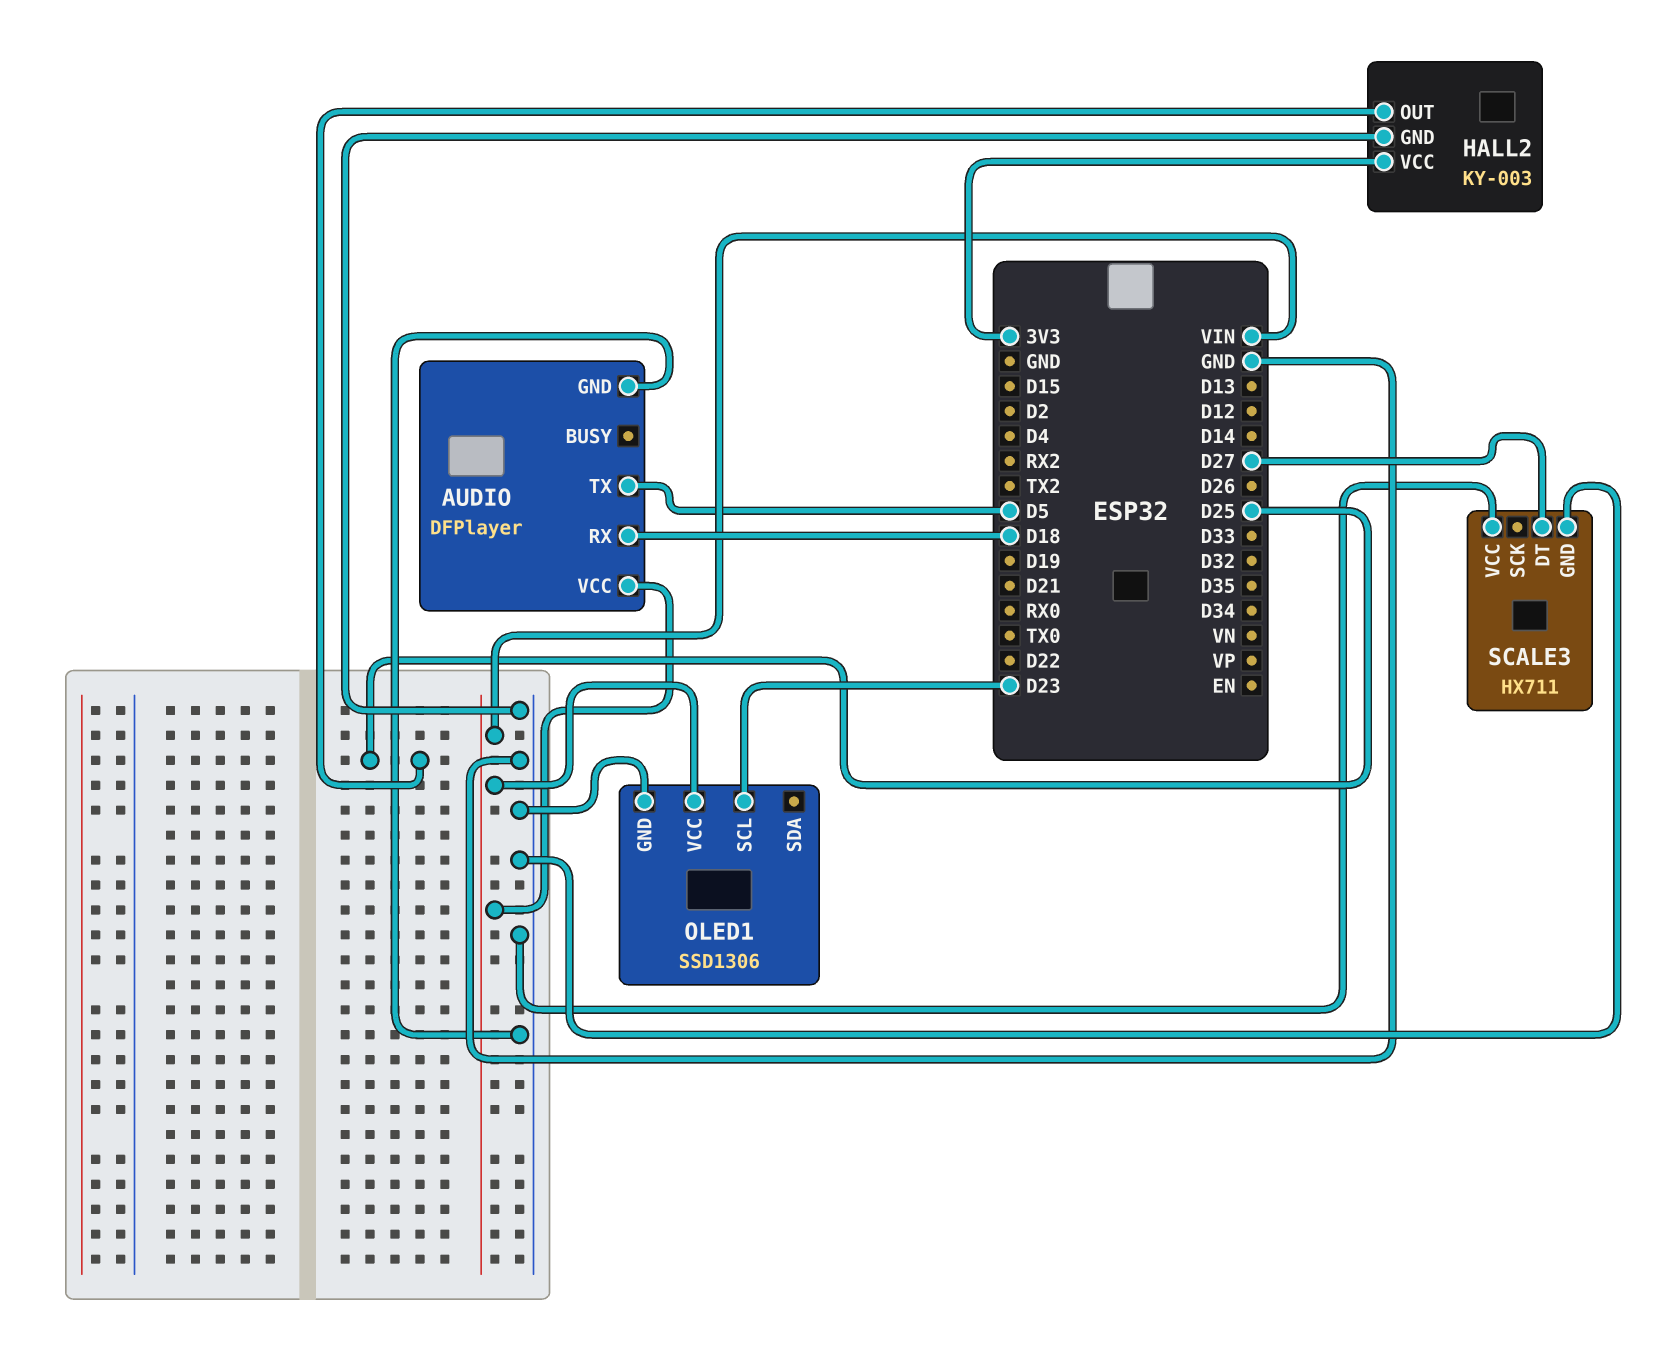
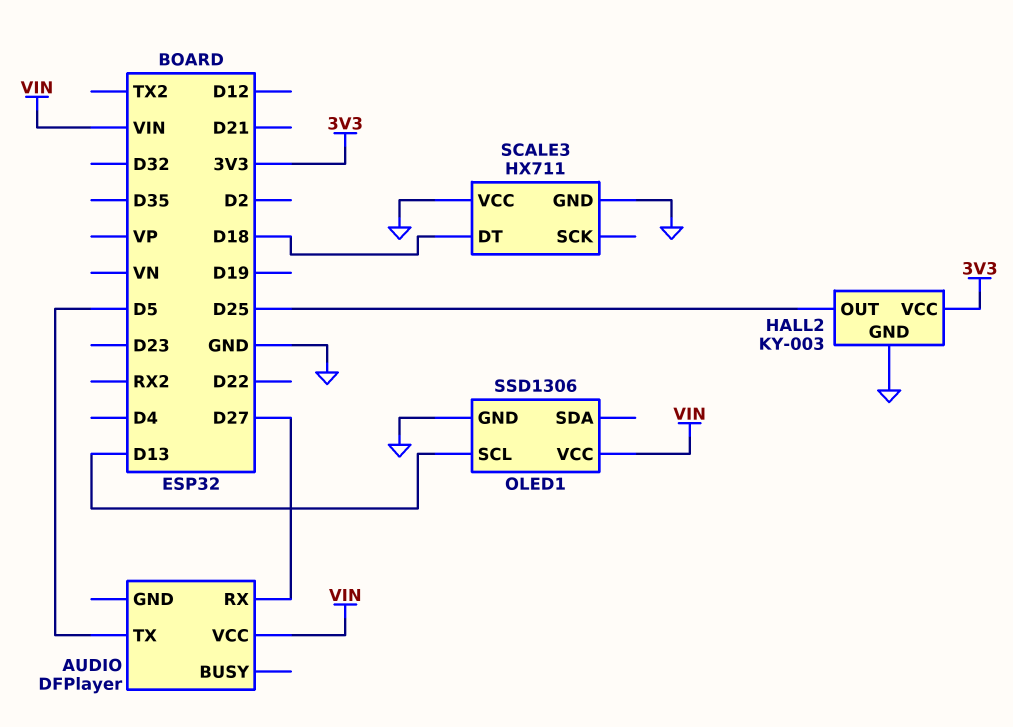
AUDIO pin GND: GND -> none
AUDIO pin RX: D18 -> D27
OLED1 pin SCL: D23 -> D13
SCALE3 pin DT: D27 -> D18

